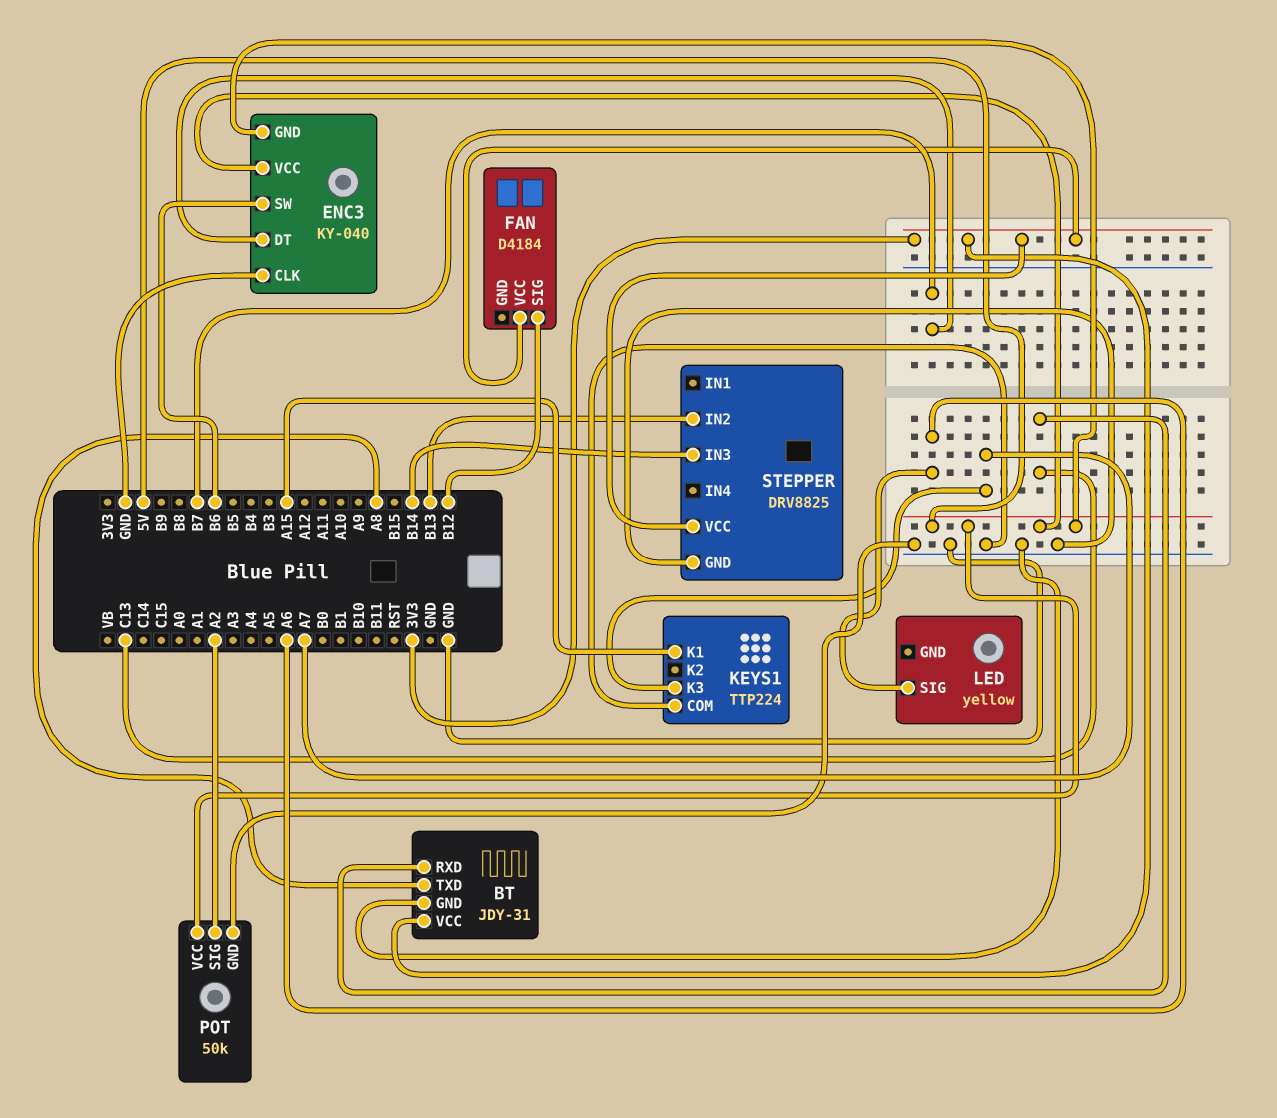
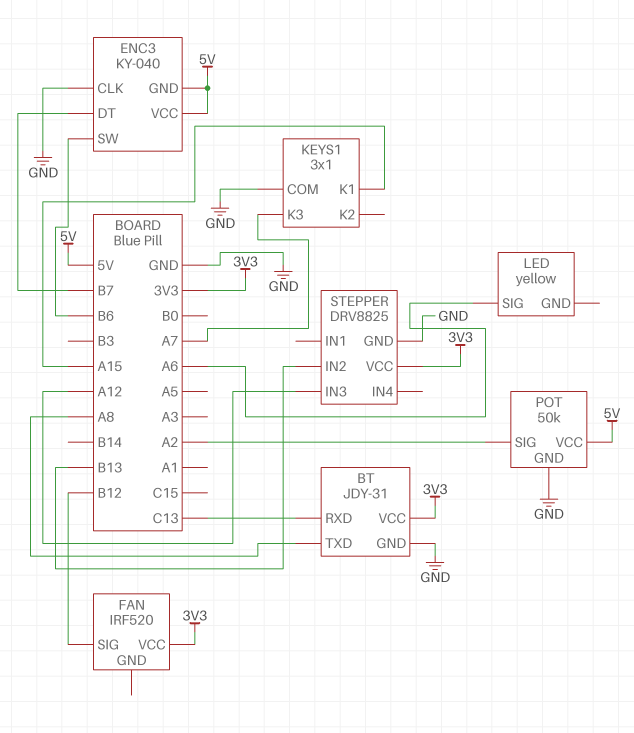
FAN: D4184 -> IRF520
KEYS1: TTP224 -> 3x1
STEPPER pin IN3: B14 -> A12

